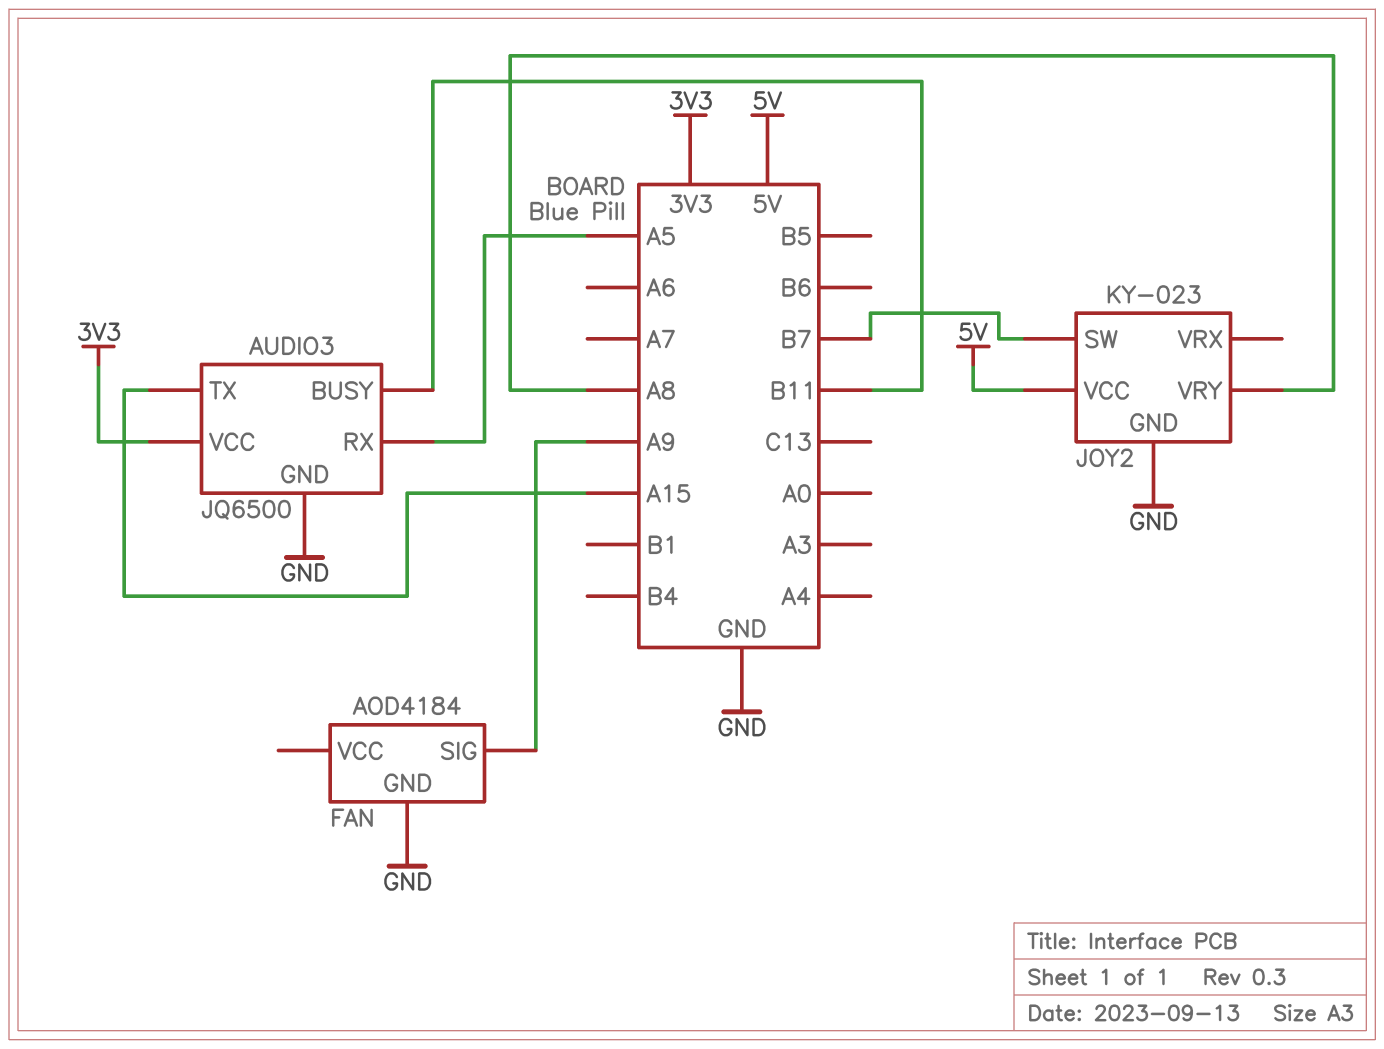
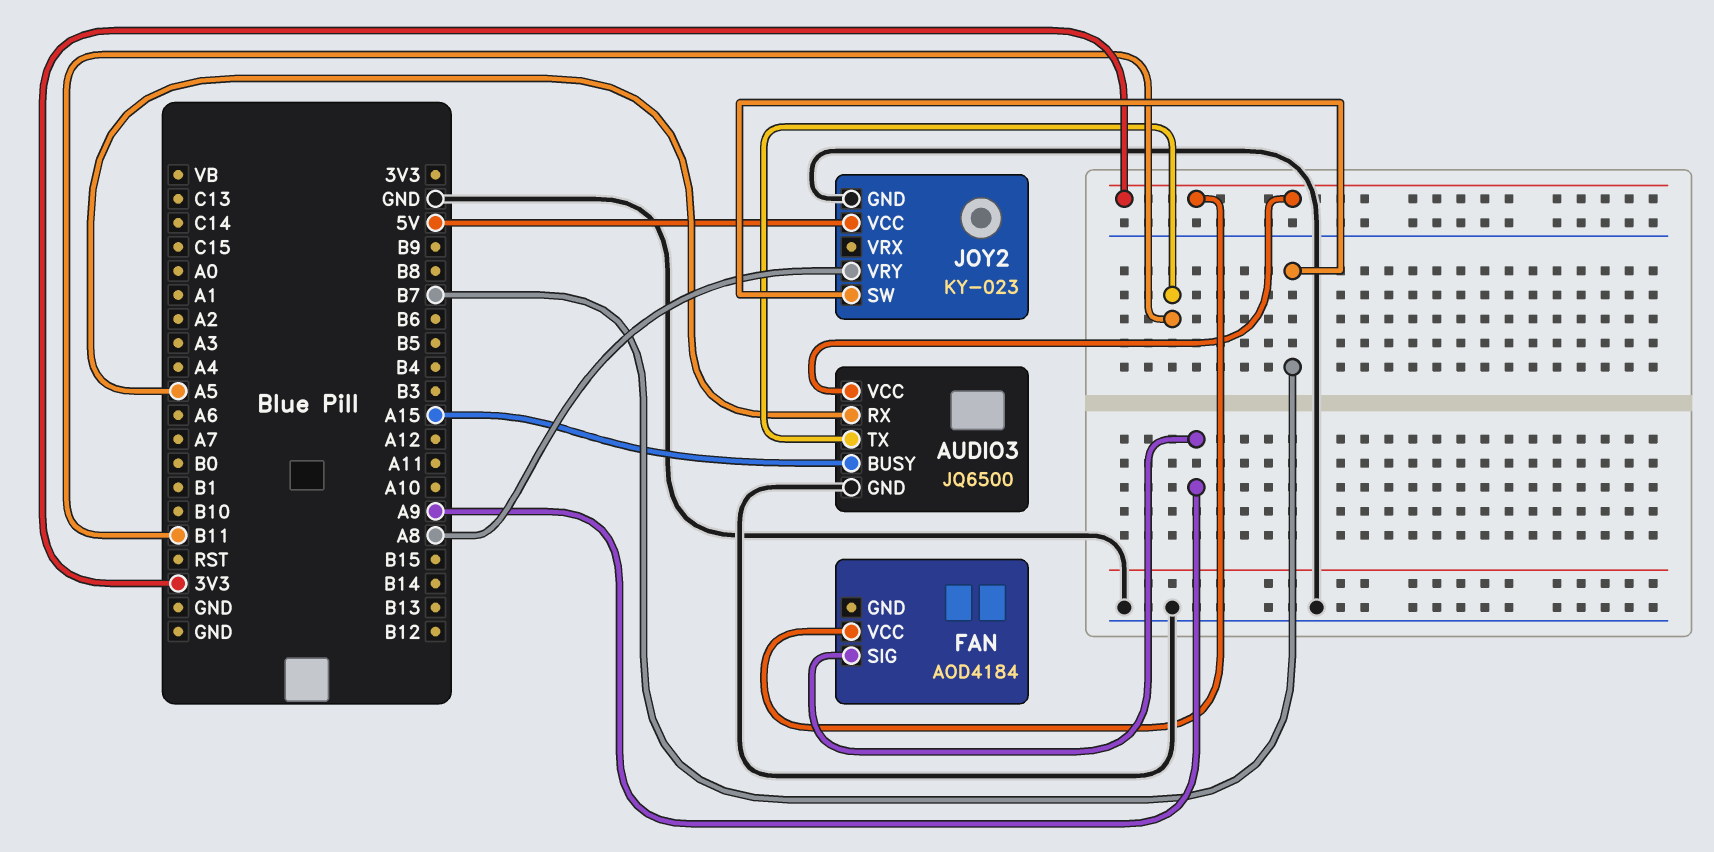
AUDIO3 pin BUSY: B11 -> A15
AUDIO3 pin TX: A15 -> B11
FAN pin GND: GND -> none
FAN pin VCC: none -> 3V3

